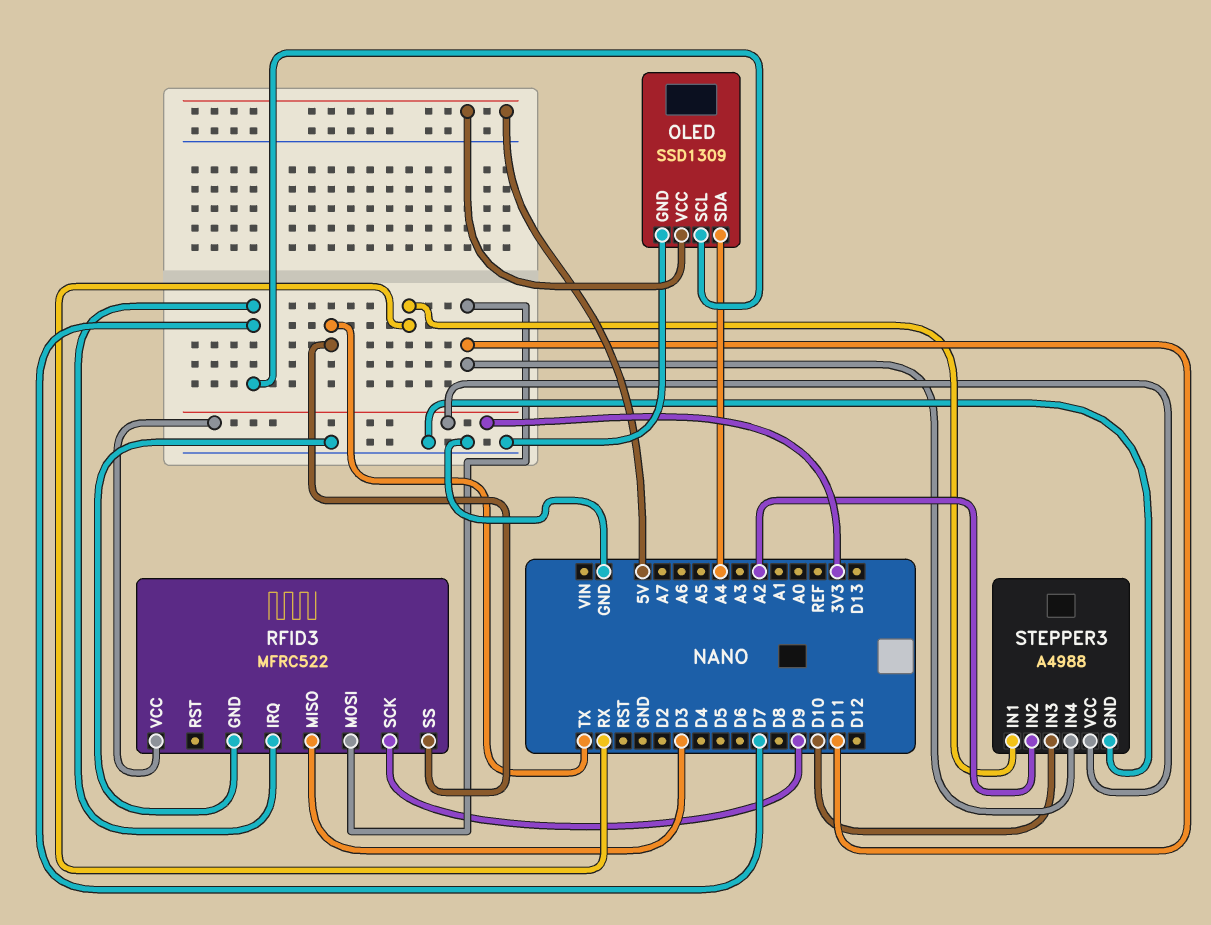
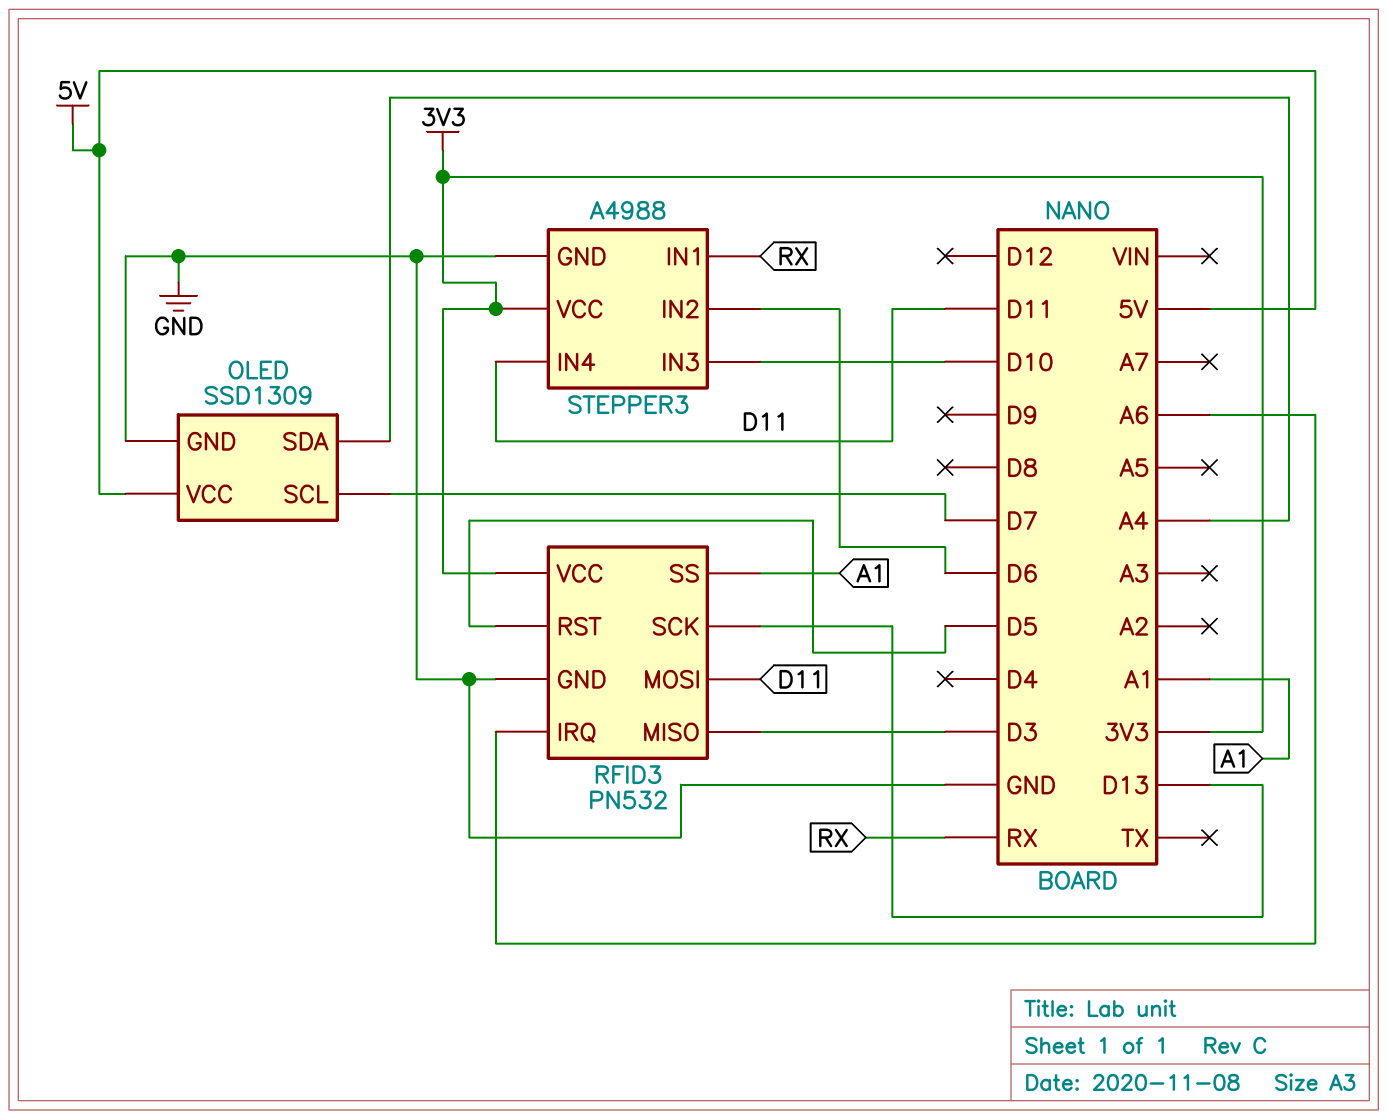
RFID3: MFRC522 -> PN532
RFID3 pin IRQ: D7 -> A6
RFID3 pin RST: none -> D5
RFID3 pin SCK: D9 -> D13
RFID3 pin SS: TX -> A1
STEPPER3 pin IN2: A2 -> D6

